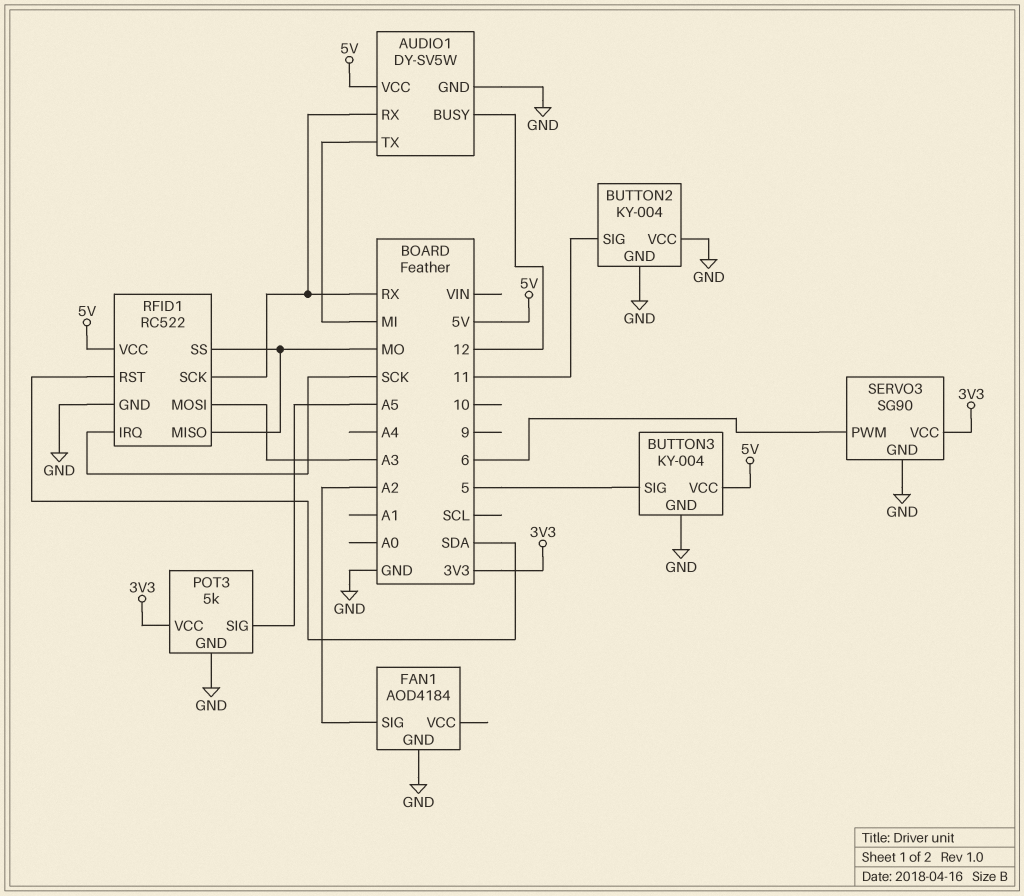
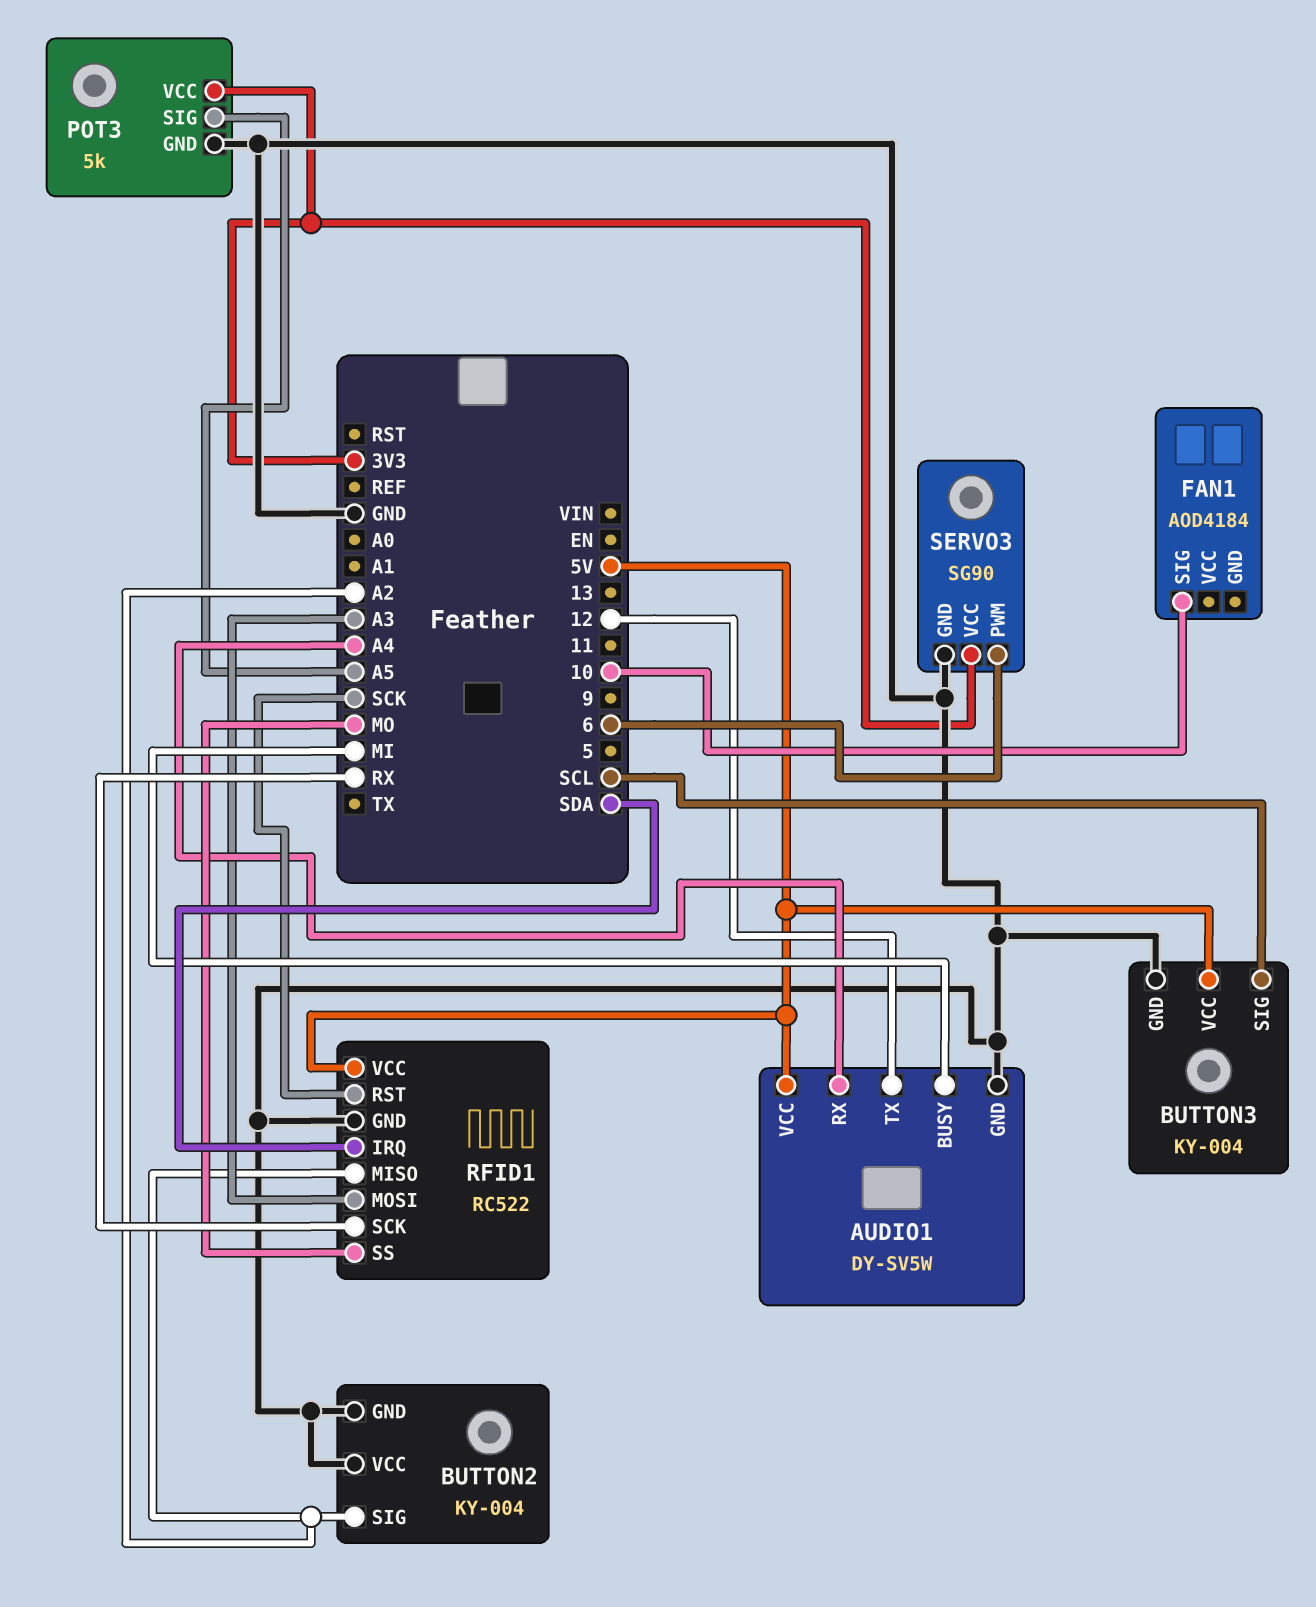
AUDIO1 pin BUSY: 12 -> MI
AUDIO1 pin RX: RX -> A4
AUDIO1 pin TX: MI -> 12
BUTTON2 pin SIG: 11 -> A2
BUTTON3 pin SIG: 5 -> SCL
FAN1 pin GND: GND -> none
FAN1 pin SIG: A2 -> 10
RFID1 pin IRQ: SCK -> SDA
RFID1 pin MISO: MO -> A2
RFID1 pin RST: SDA -> SCK

